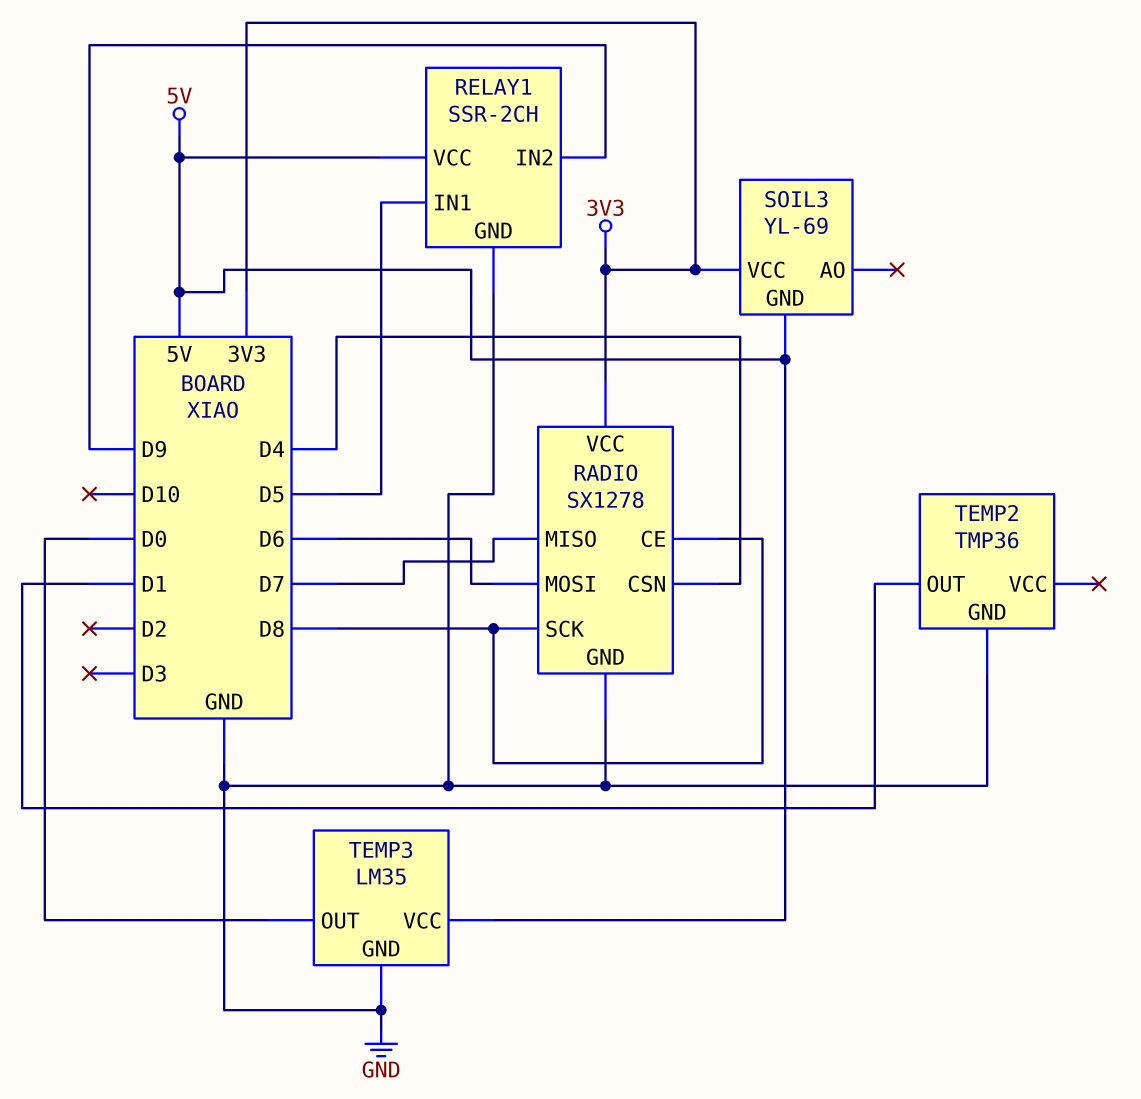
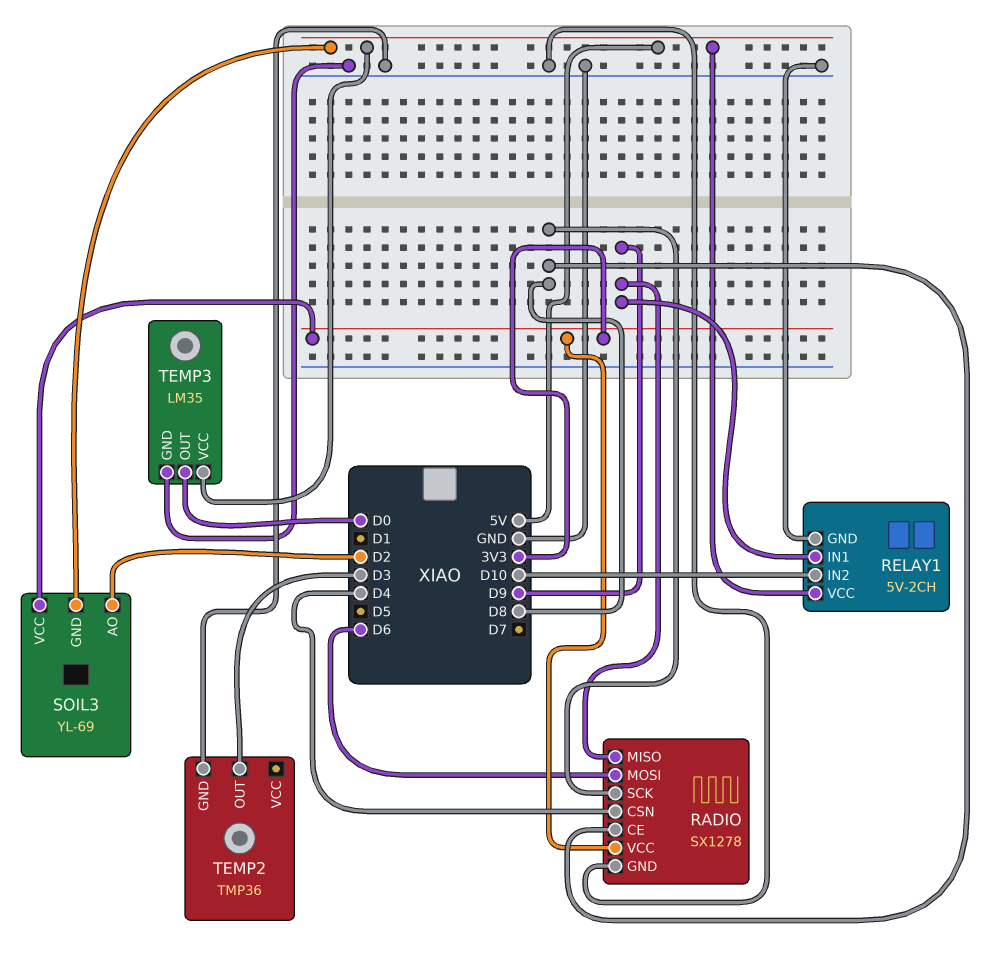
RADIO pin MISO: D7 -> D9
RELAY1: SSR-2CH -> 5V-2CH
RELAY1 pin IN1: D5 -> D9
RELAY1 pin IN2: D9 -> D10
SOIL3 pin AO: none -> D2
TEMP2 pin OUT: D1 -> D3

